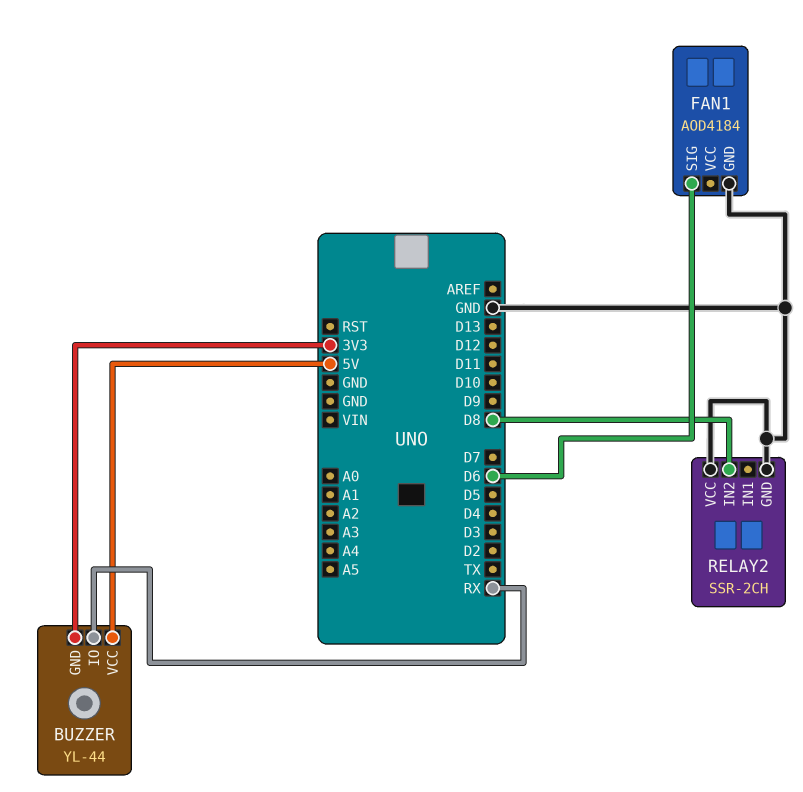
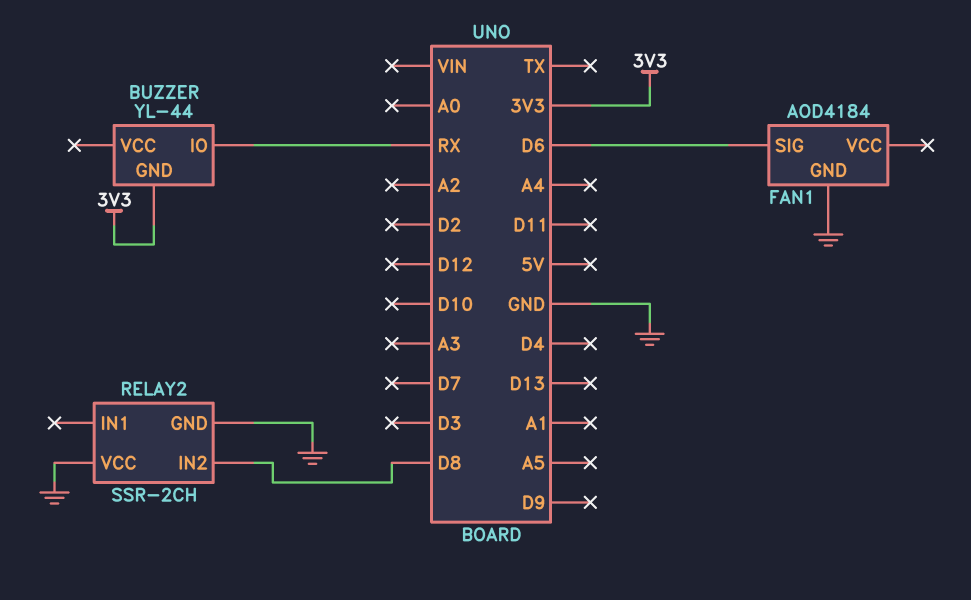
BUZZER pin VCC: 5V -> none

